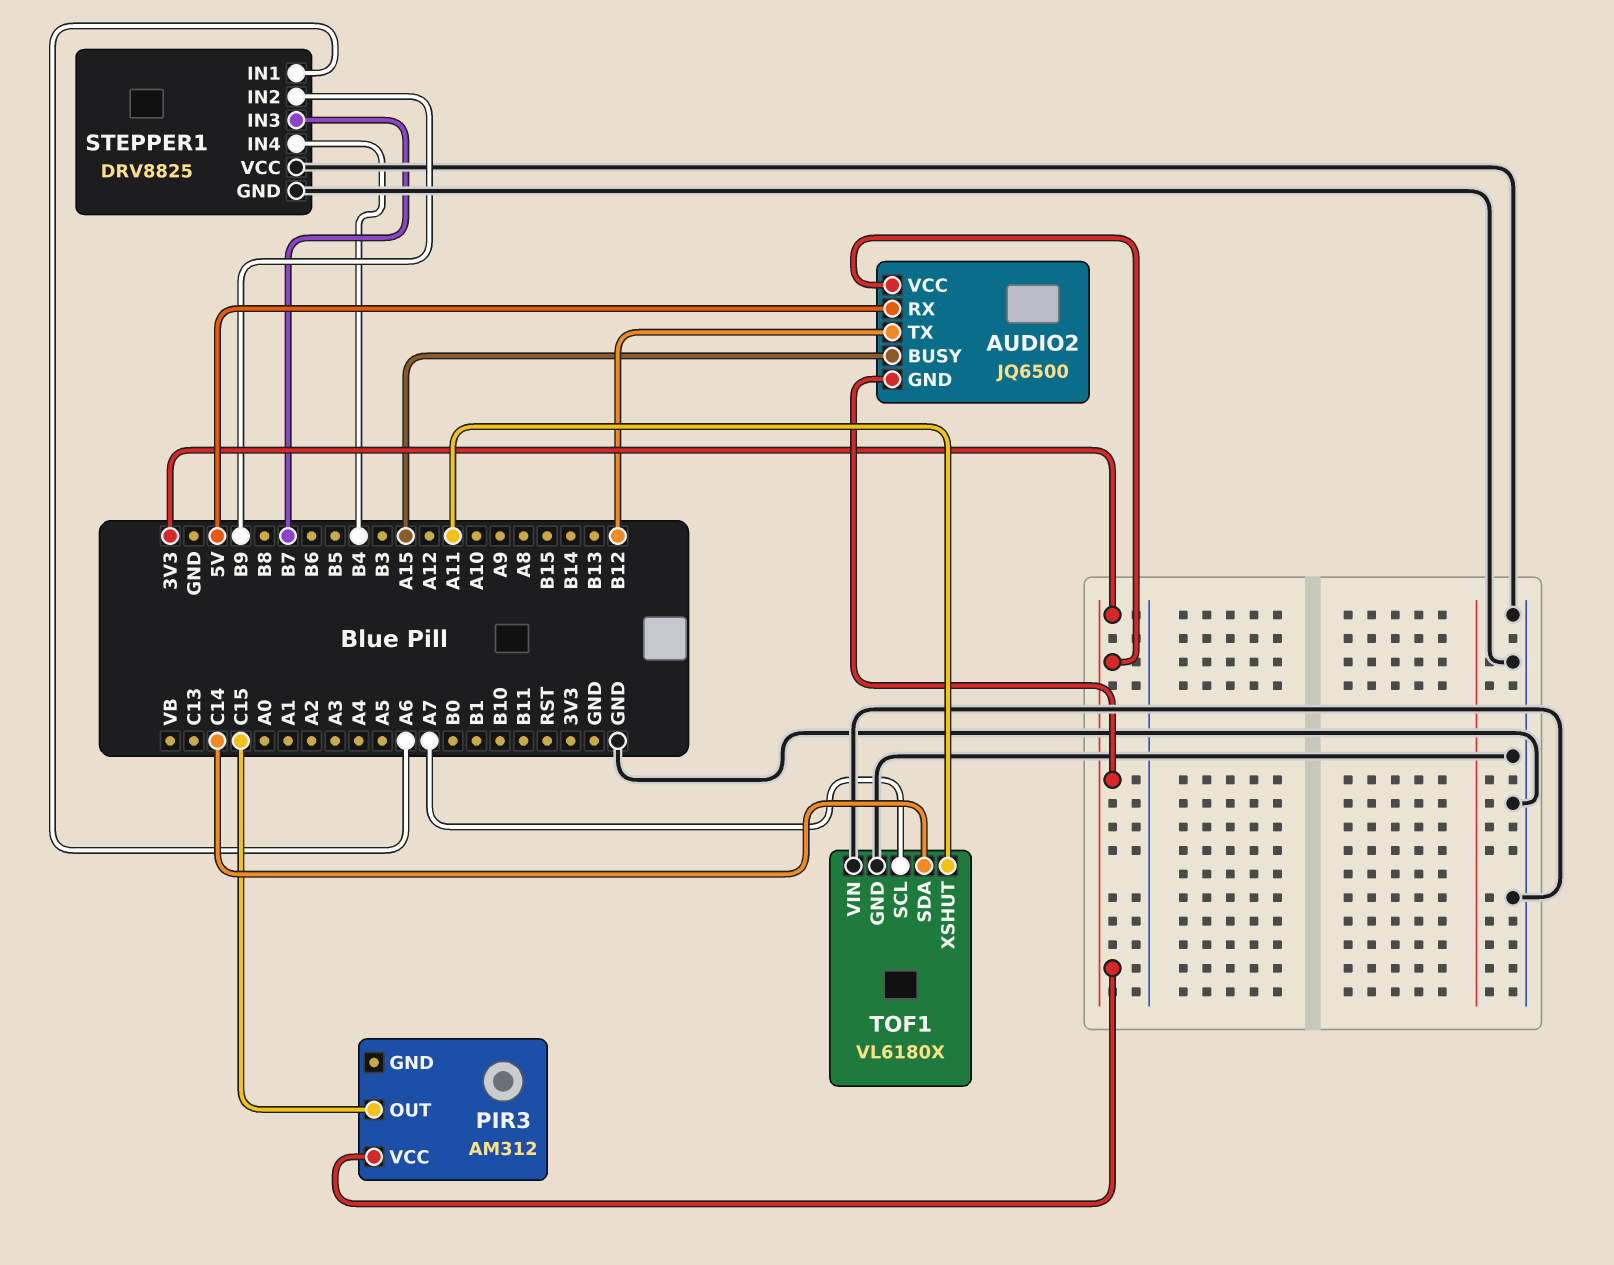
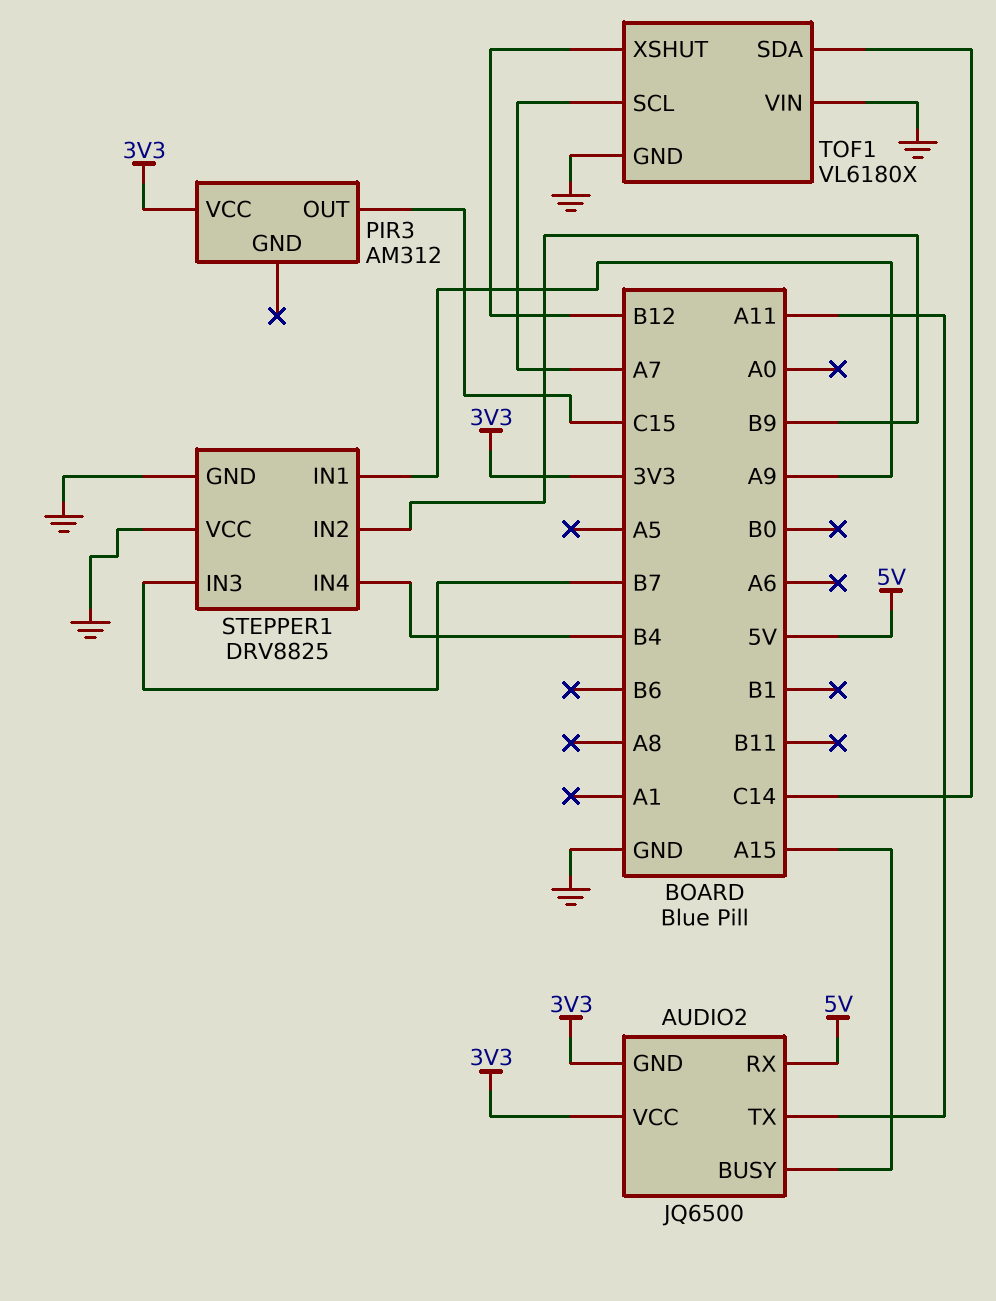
AUDIO2 pin TX: B12 -> A11
STEPPER1 pin IN1: A6 -> A9
TOF1 pin XSHUT: A11 -> B12

